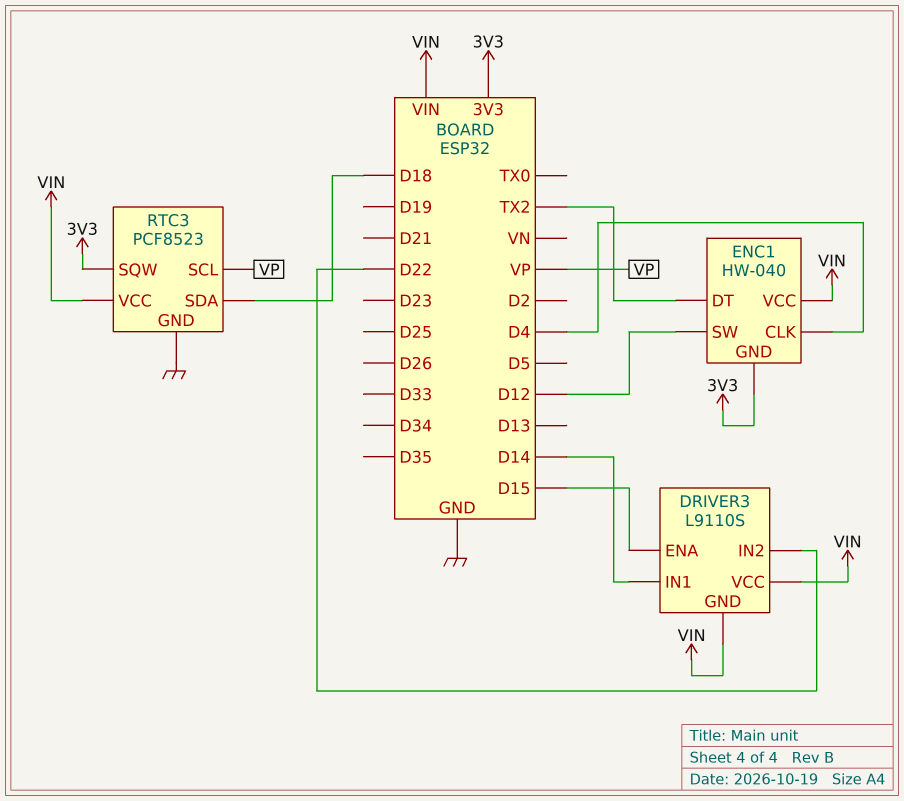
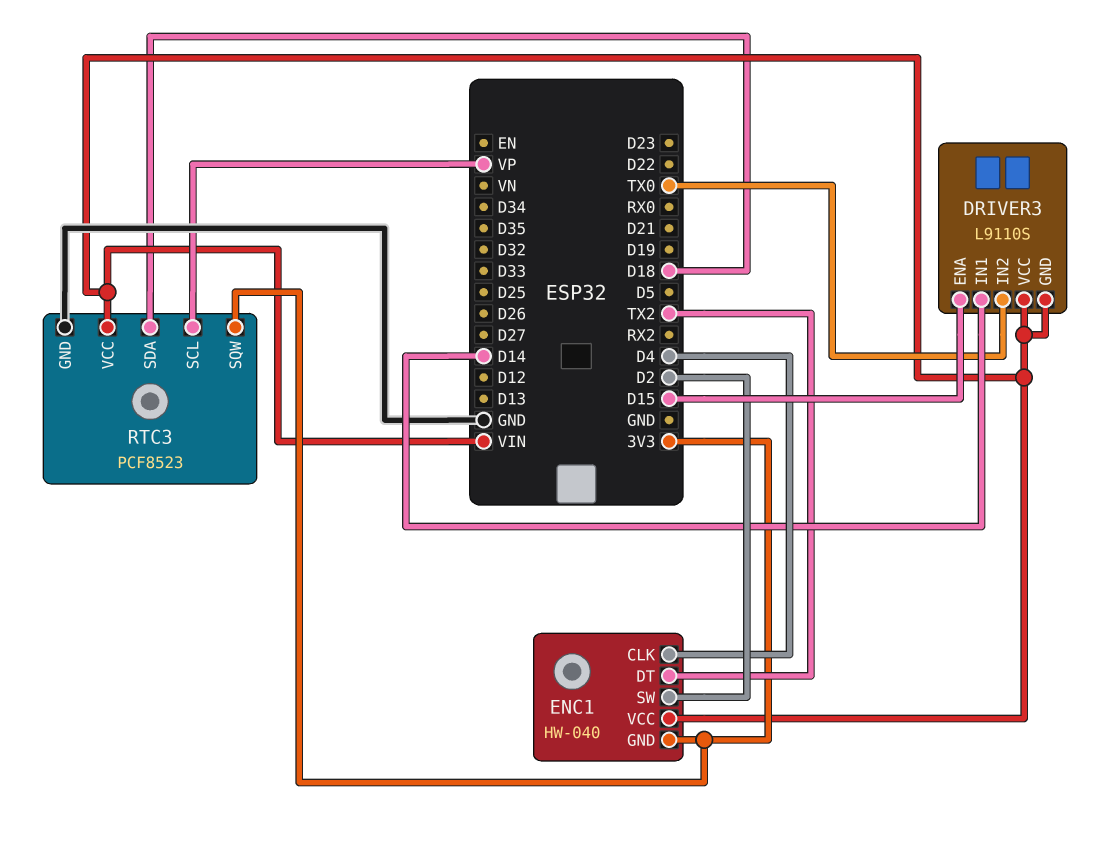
DRIVER3 pin IN2: D22 -> TX0
ENC1 pin SW: D12 -> D2

